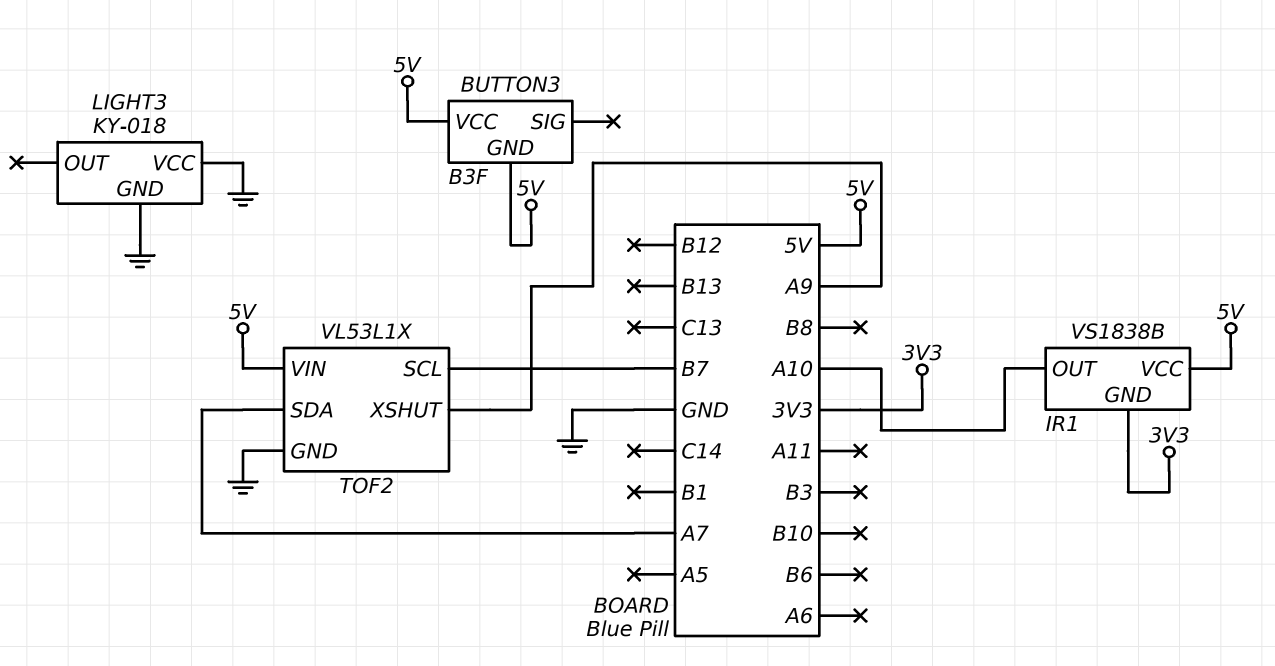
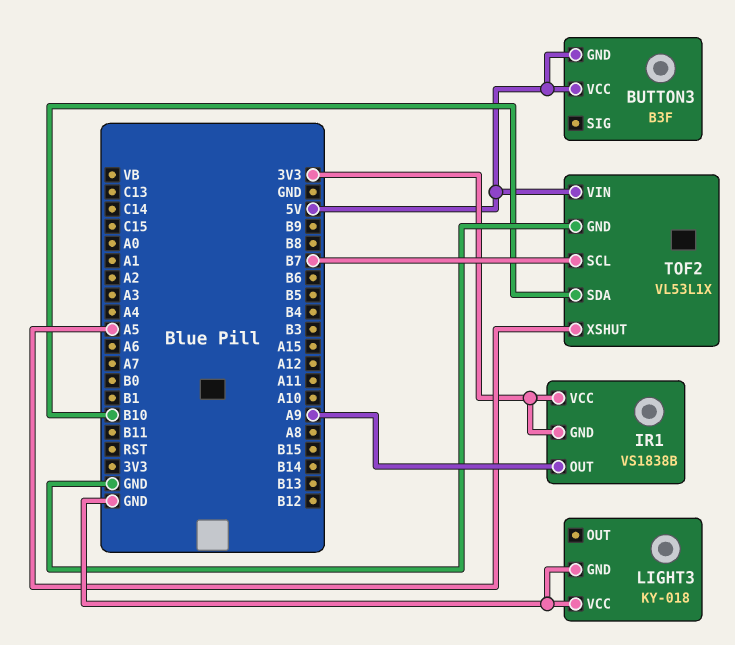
IR1 pin OUT: A10 -> A9
IR1 pin VCC: 5V -> 3V3
TOF2 pin SDA: A7 -> B10
TOF2 pin XSHUT: A9 -> A5

